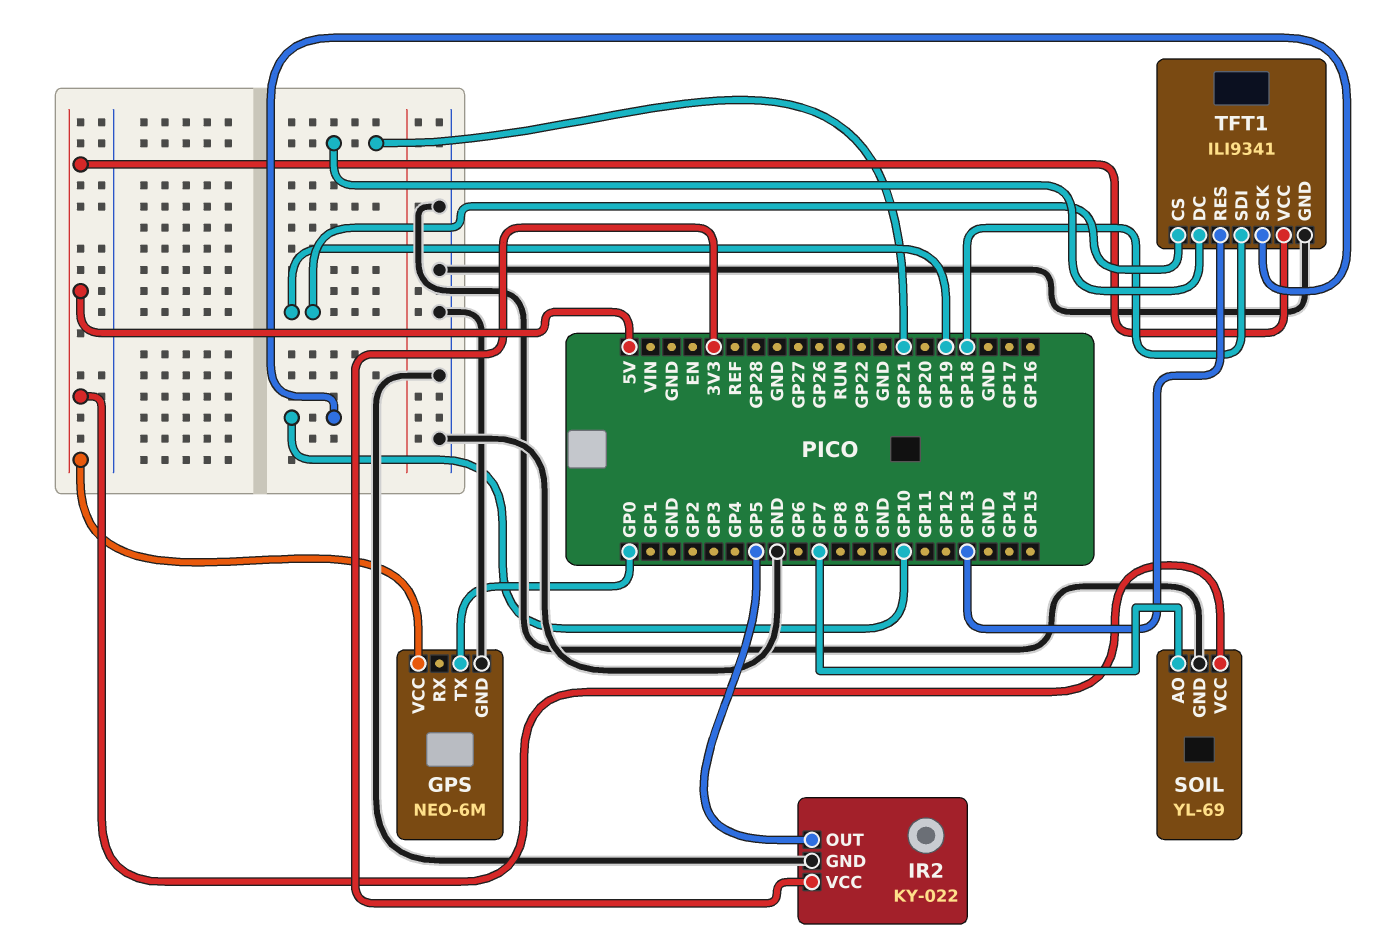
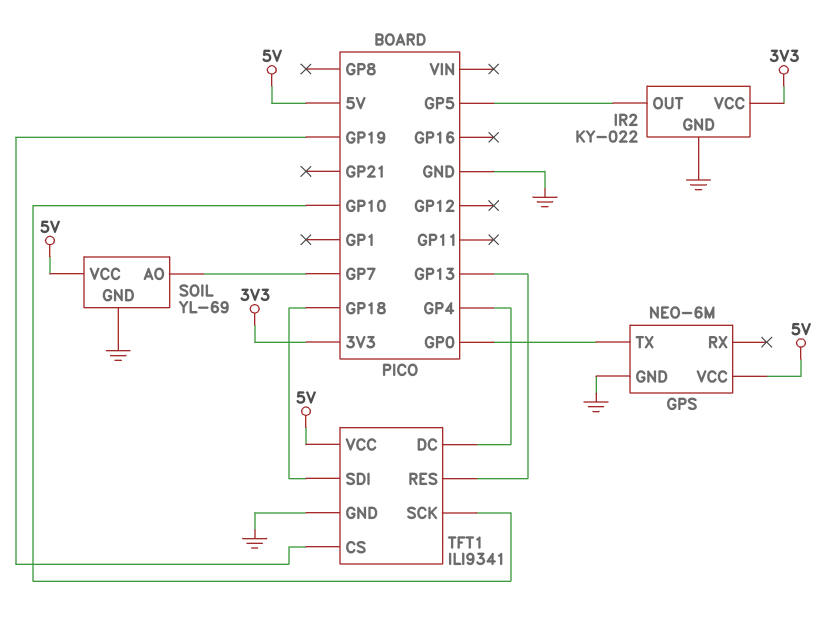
TFT1 pin DC: GP21 -> GP4

